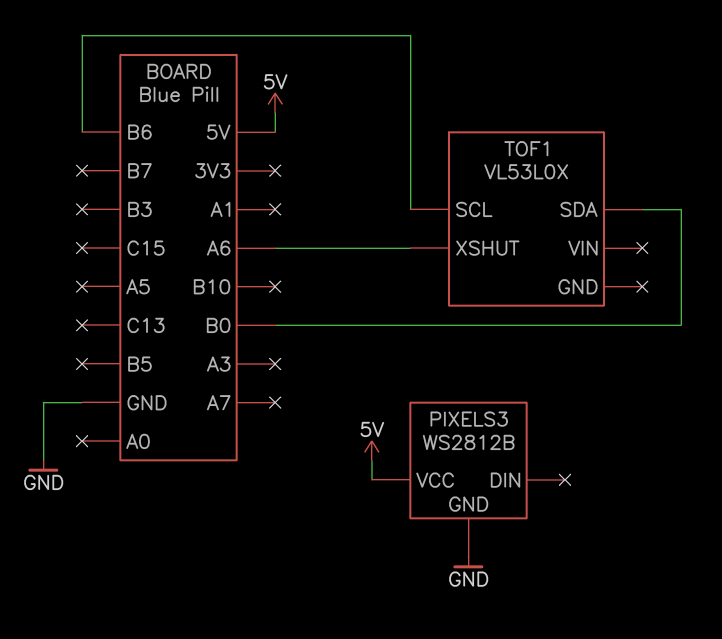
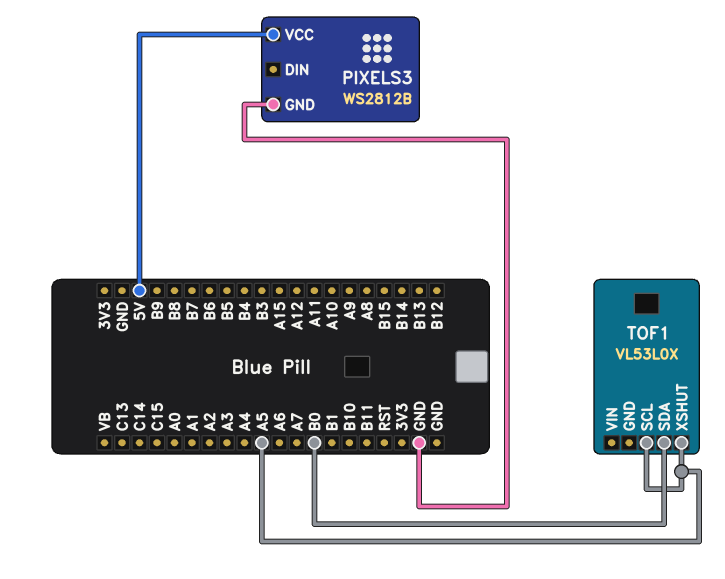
TOF1 pin SCL: B6 -> A5
TOF1 pin XSHUT: A6 -> A5

